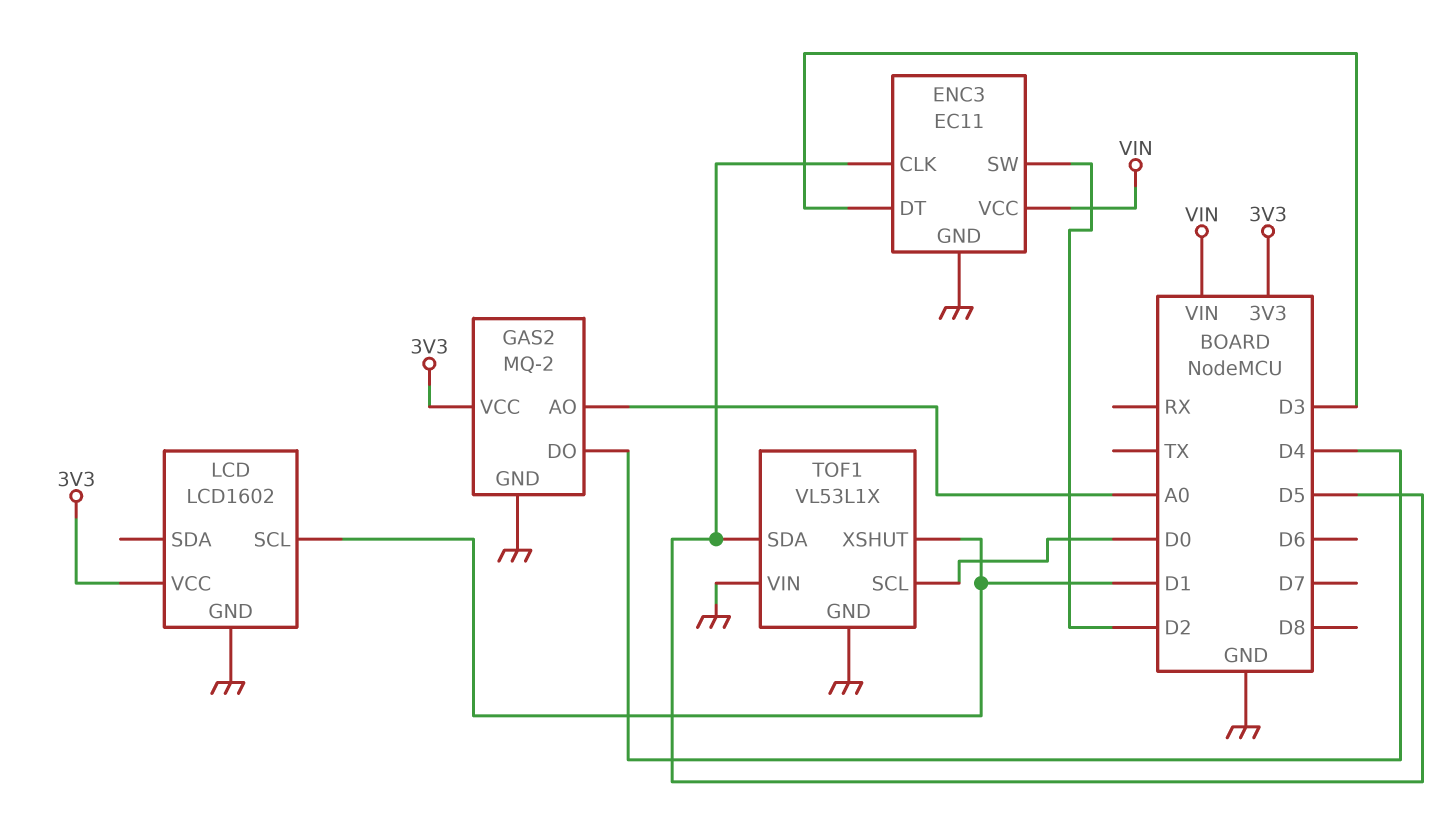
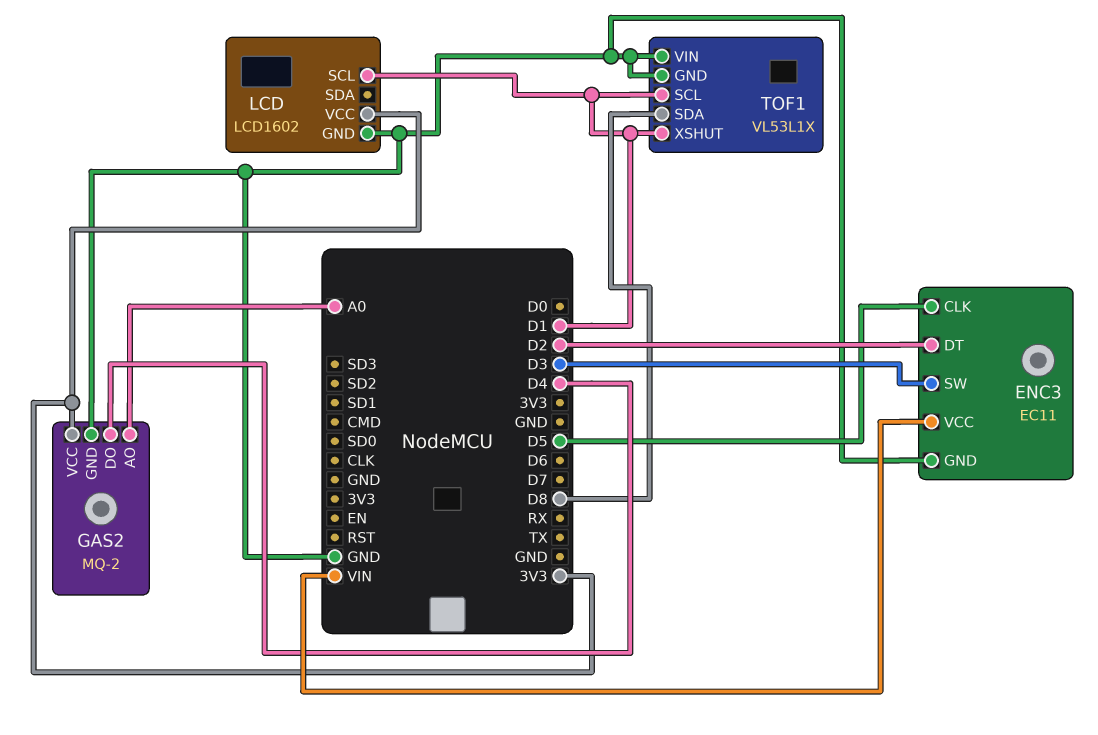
ENC3 pin DT: D3 -> D2
ENC3 pin SW: D2 -> D3
TOF1 pin SCL: D0 -> D1
TOF1 pin SDA: D5 -> D8

